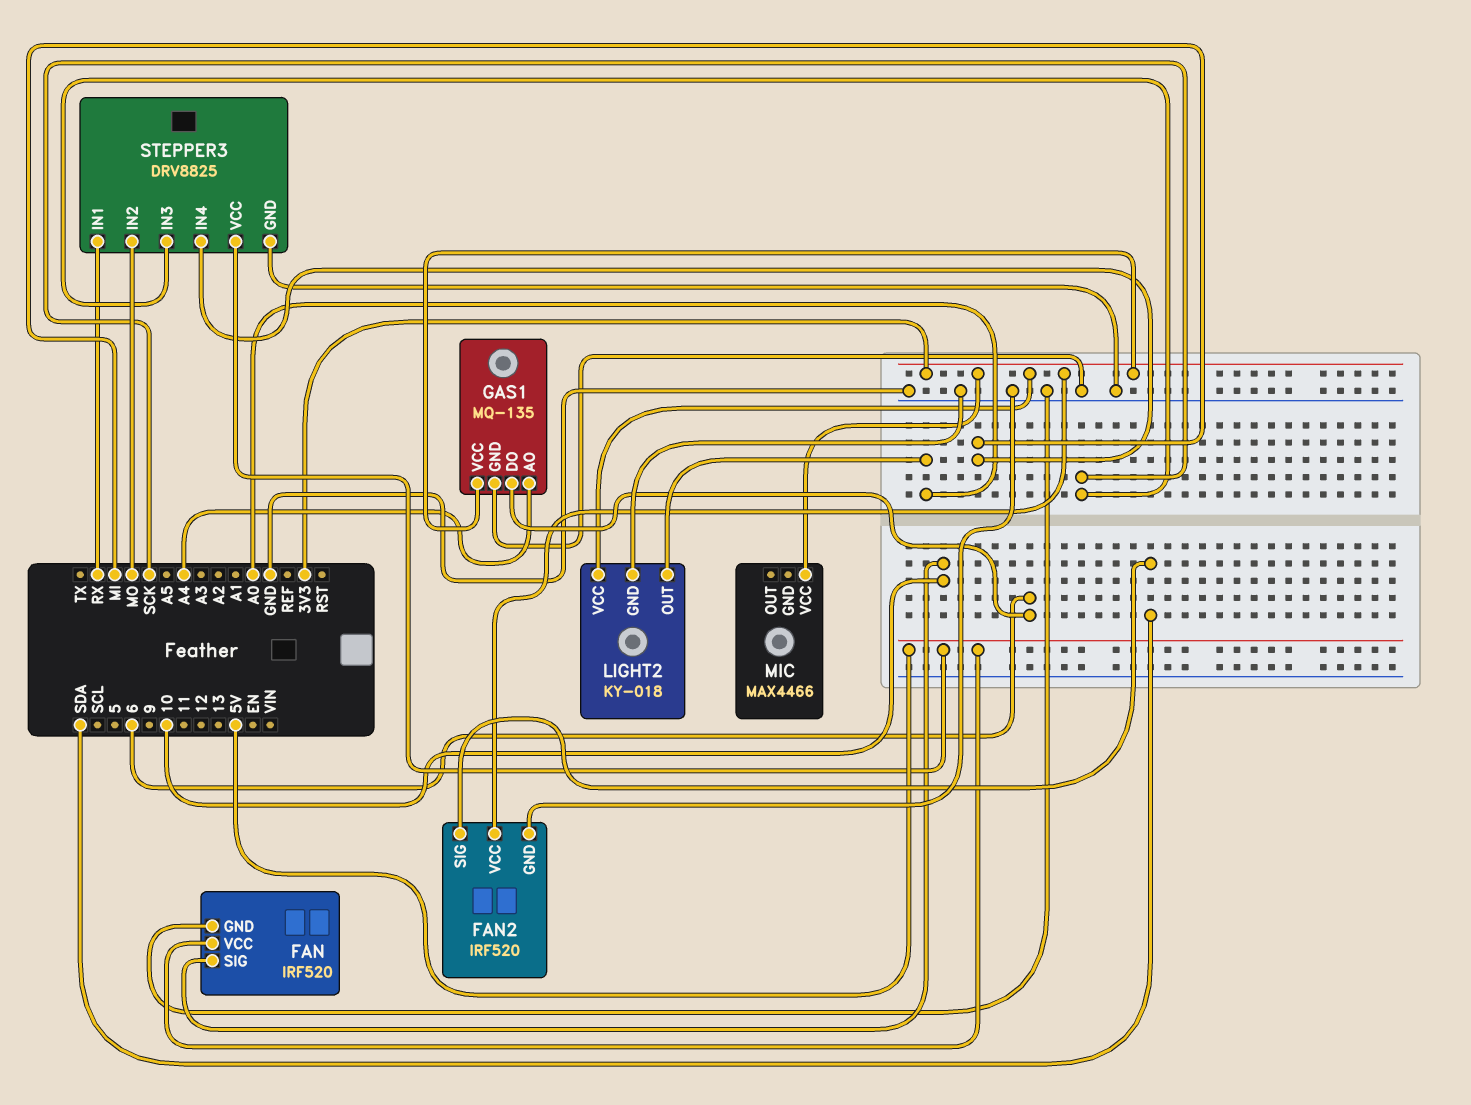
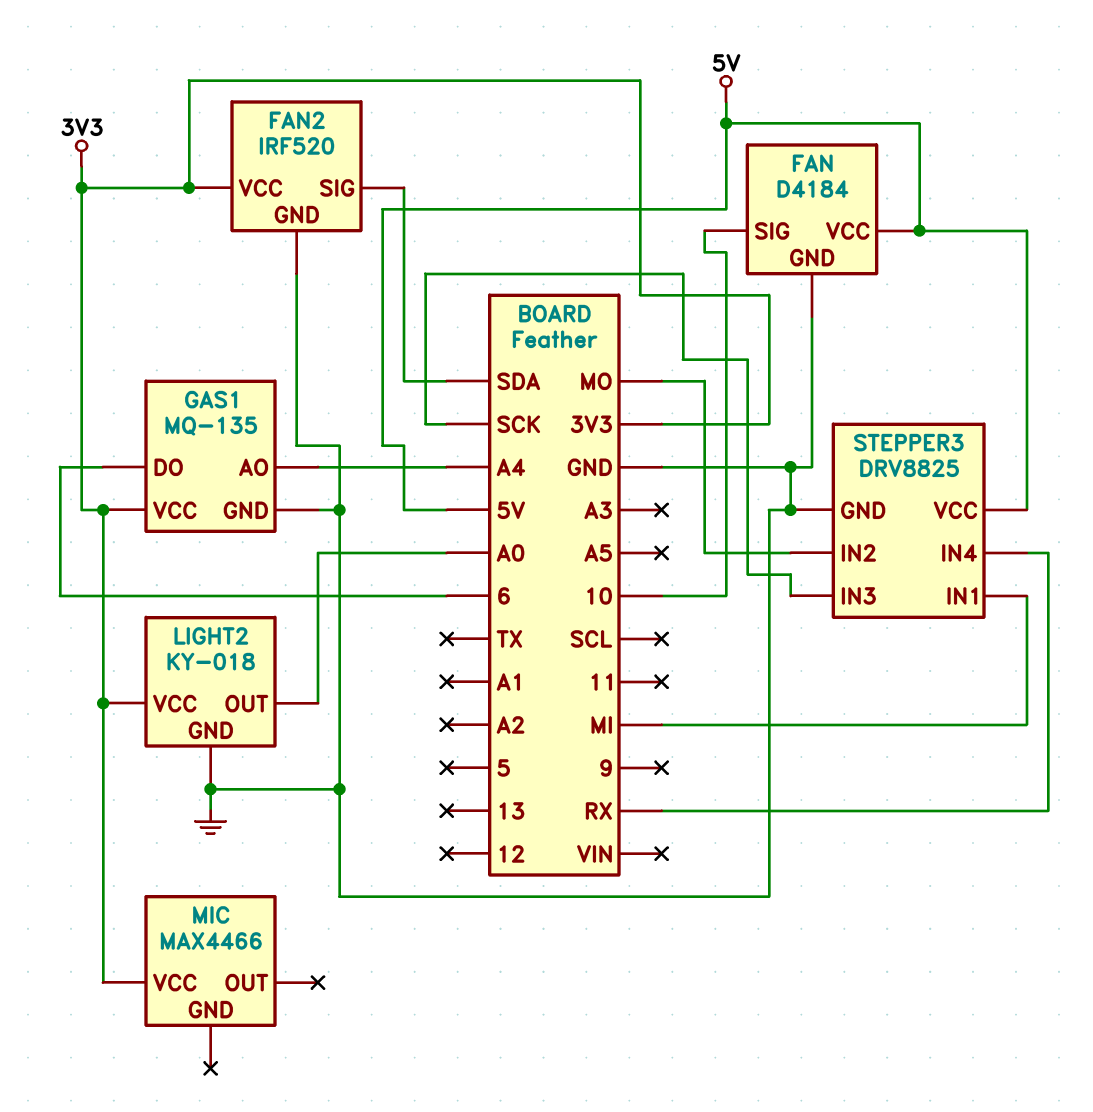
FAN: IRF520 -> D4184
STEPPER3 pin IN1: RX -> MI
STEPPER3 pin IN4: MI -> RX

